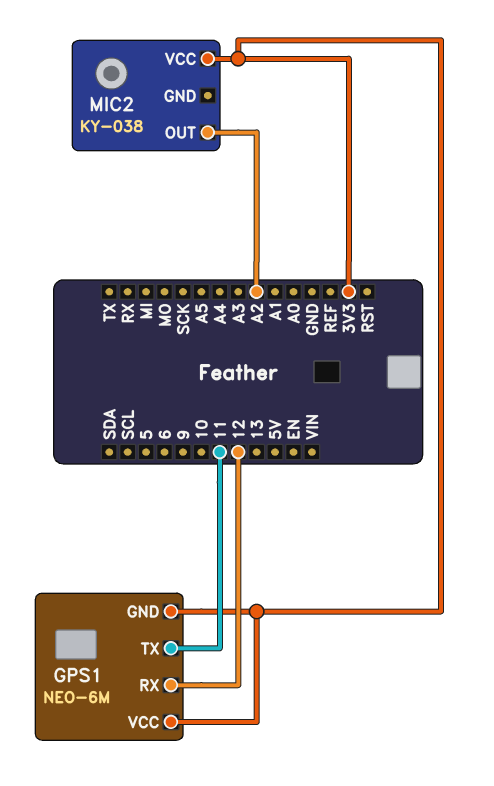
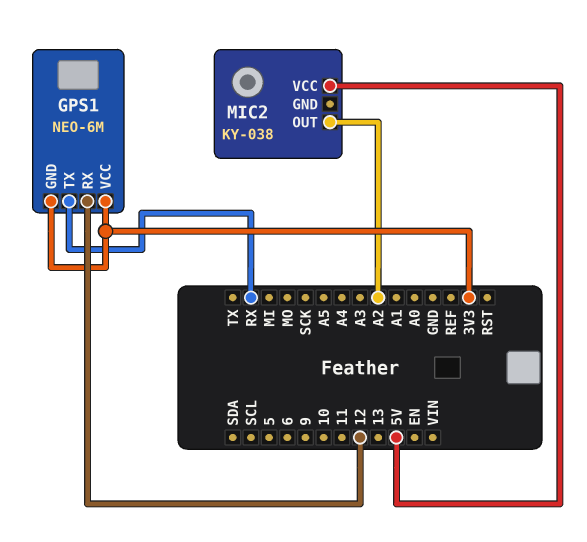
GPS1 pin TX: 11 -> RX
MIC2 pin VCC: 3V3 -> 5V

